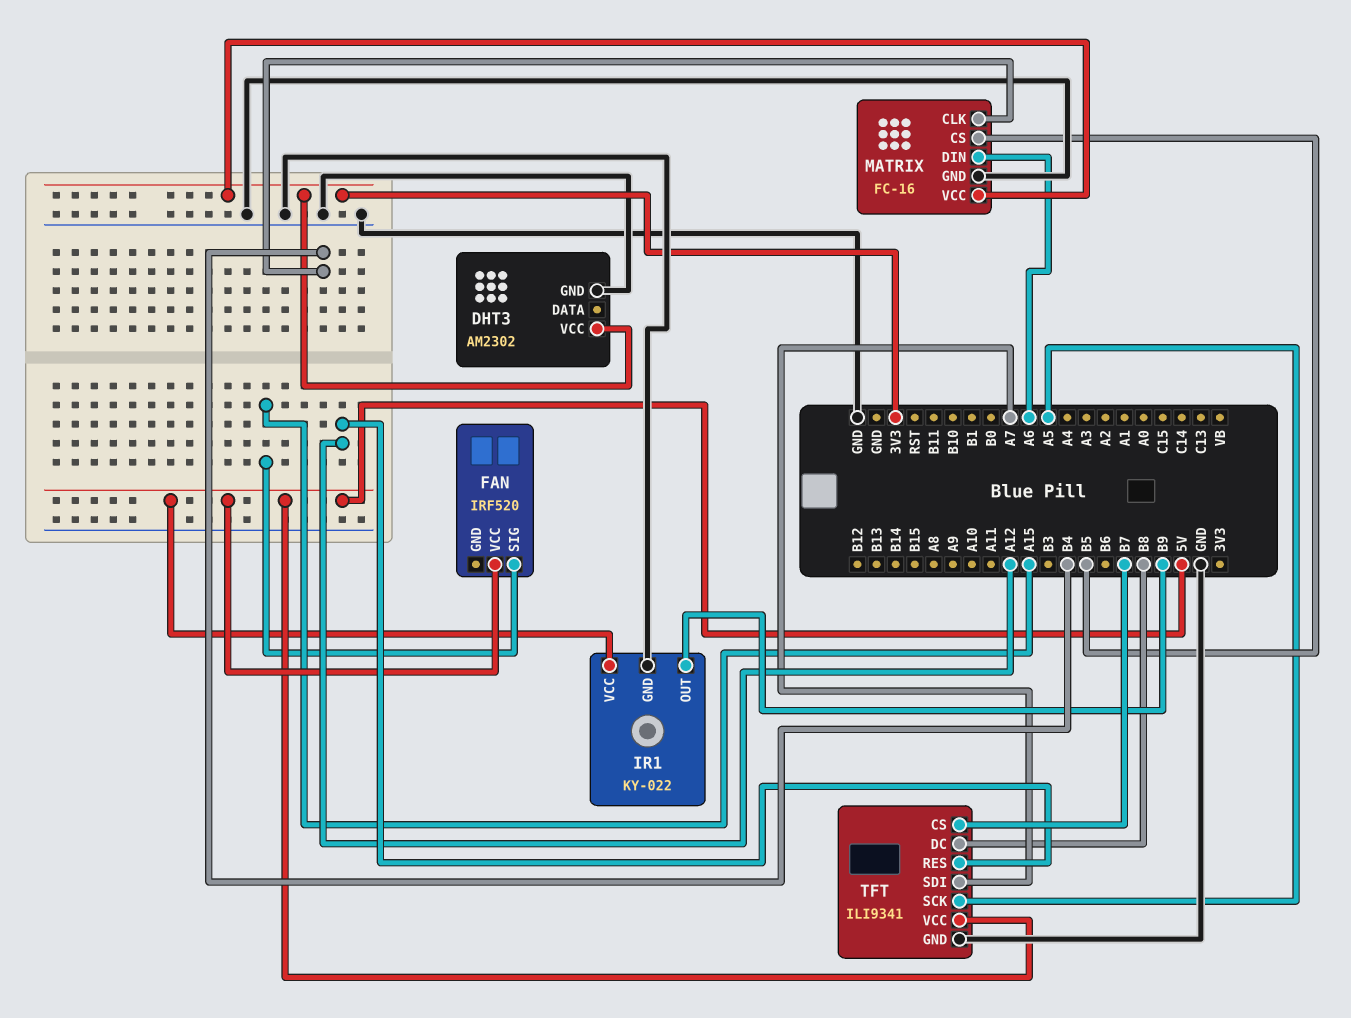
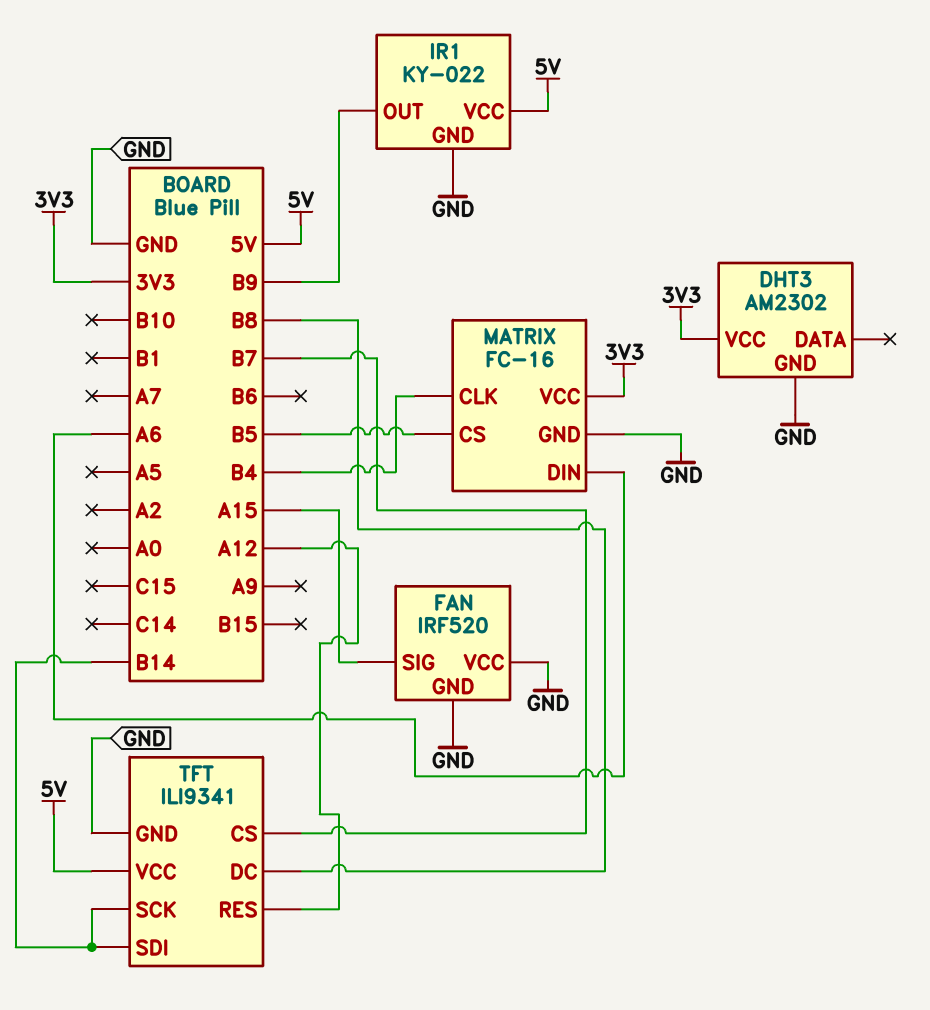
FAN pin GND: none -> GND
FAN pin VCC: 5V -> GND
TFT pin SCK: A5 -> B14
TFT pin SDI: A7 -> B14

